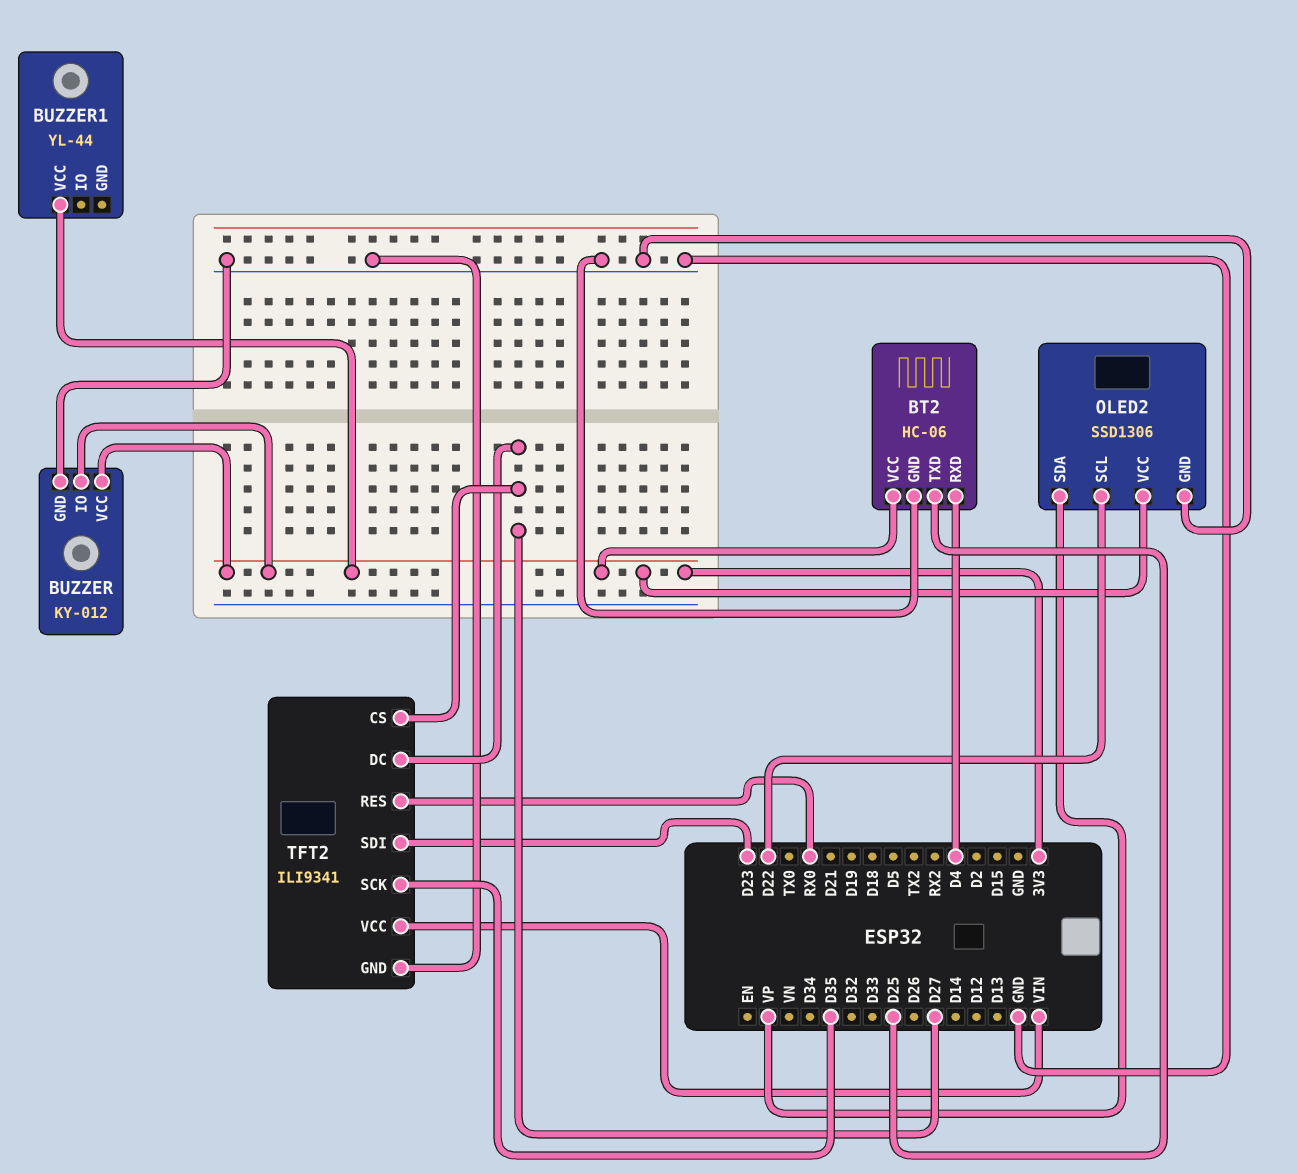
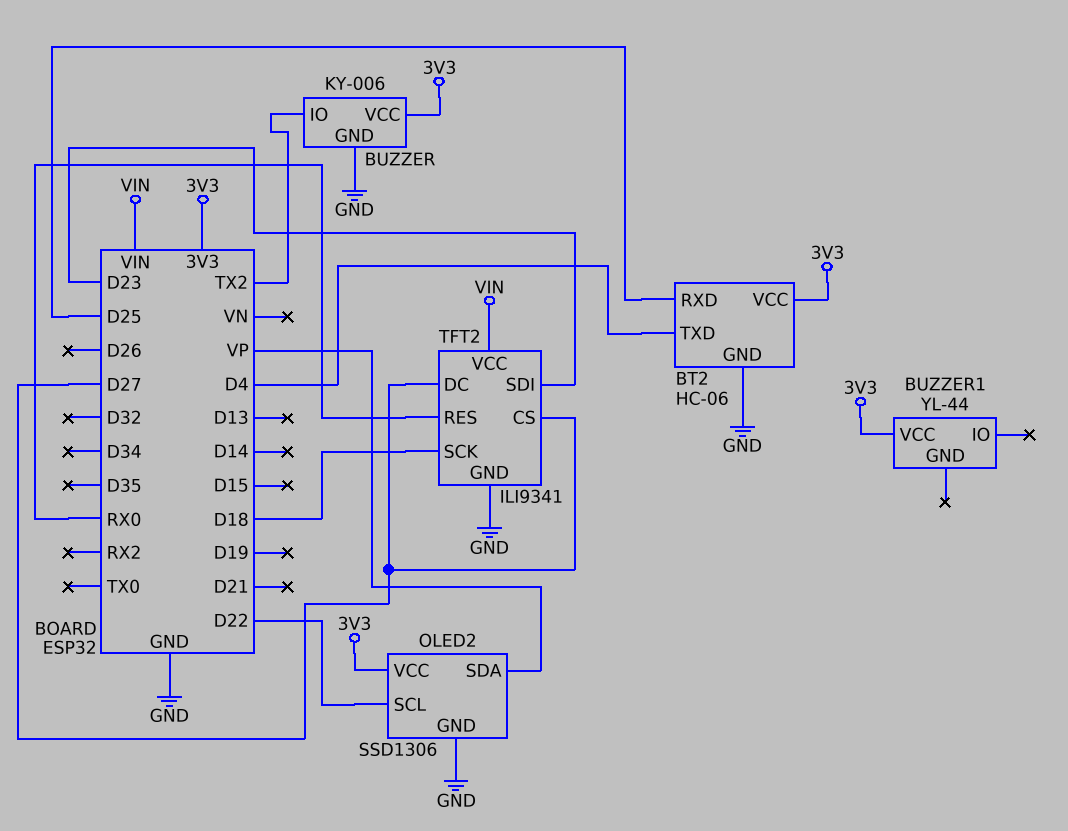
BT2 pin RXD: D4 -> D25
BT2 pin TXD: D25 -> D4
BUZZER: KY-012 -> KY-006
BUZZER pin IO: 3V3 -> TX2
TFT2 pin SCK: D35 -> D18

